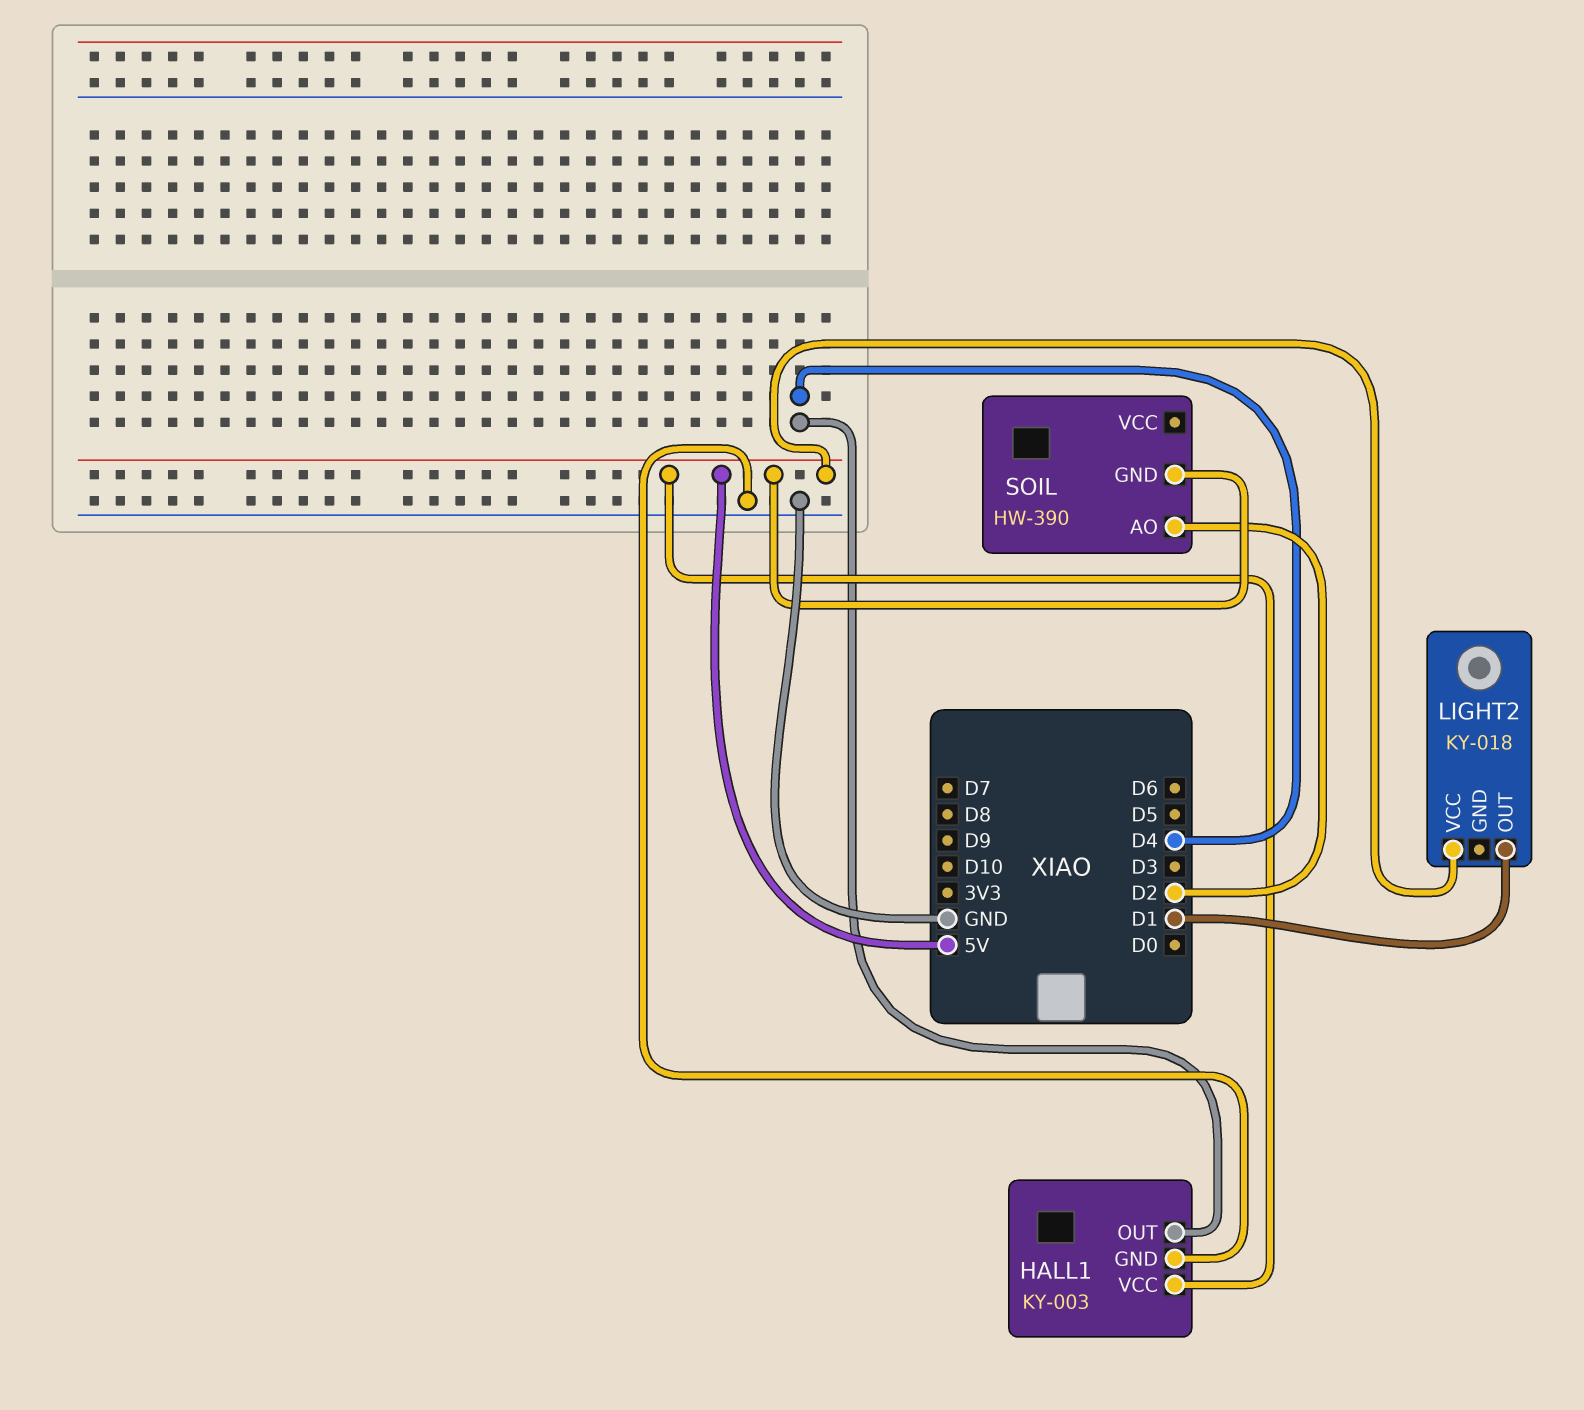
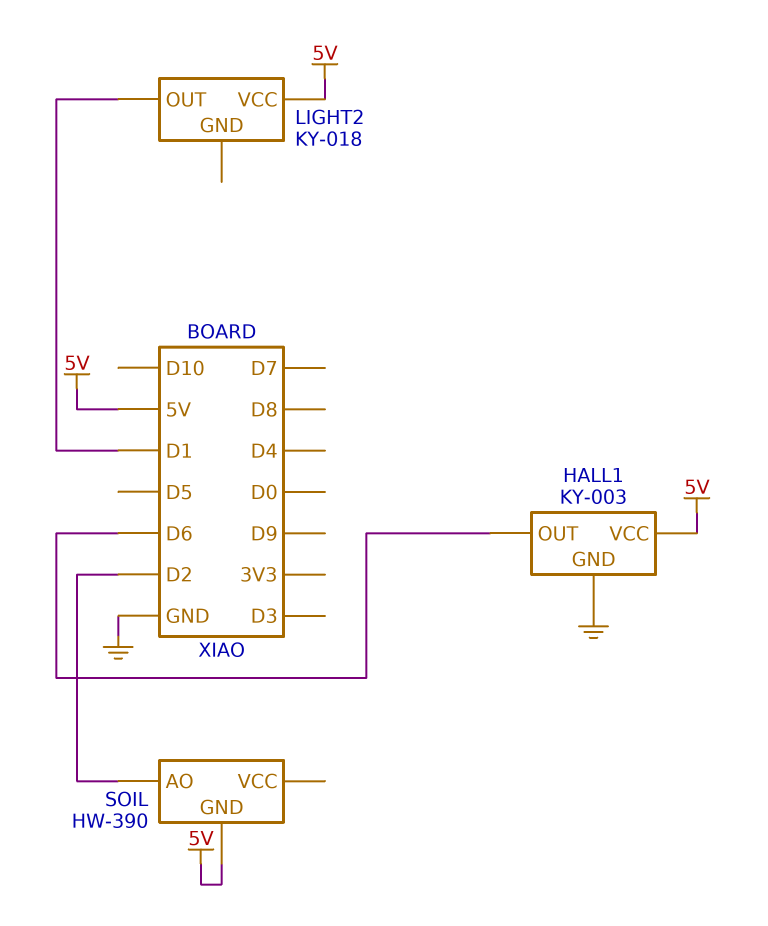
HALL1 pin OUT: D4 -> D6

